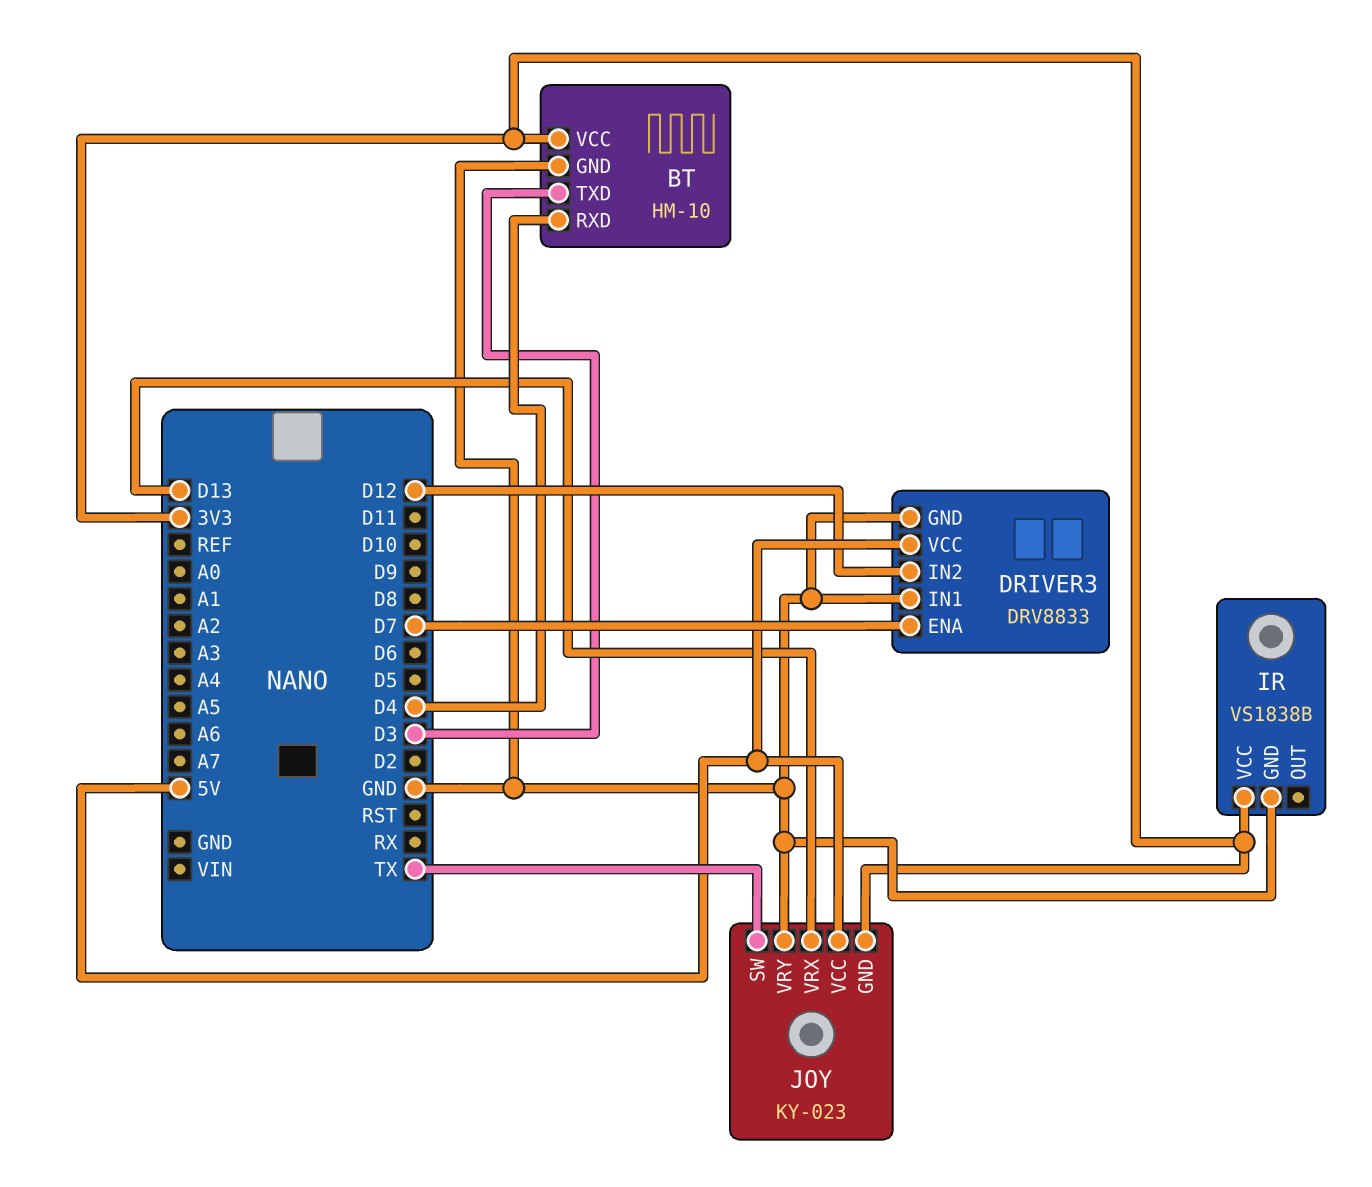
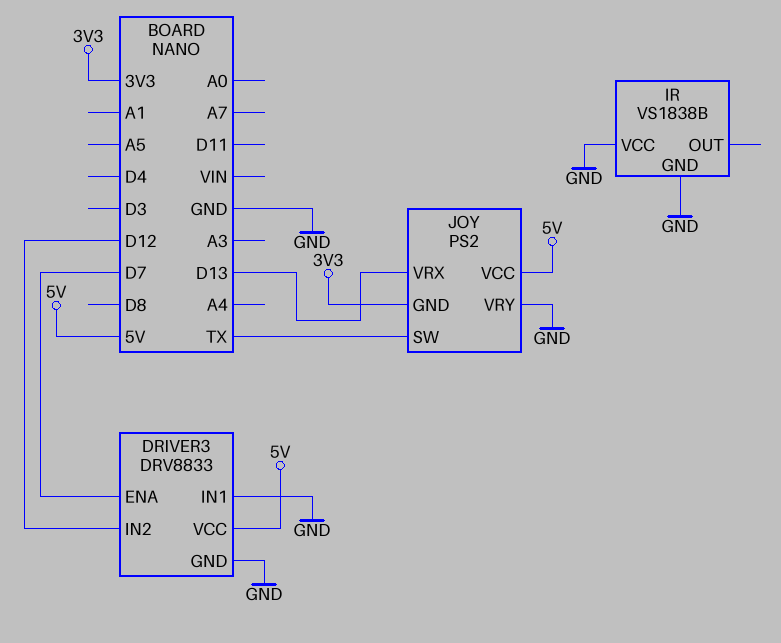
BT: HM-10 -> none
BT pin GND: GND -> none
BT pin RXD: D4 -> none
BT pin TXD: D3 -> none
BT pin VCC: 3V3 -> none
IR pin VCC: 3V3 -> GND
JOY: KY-023 -> PS2

